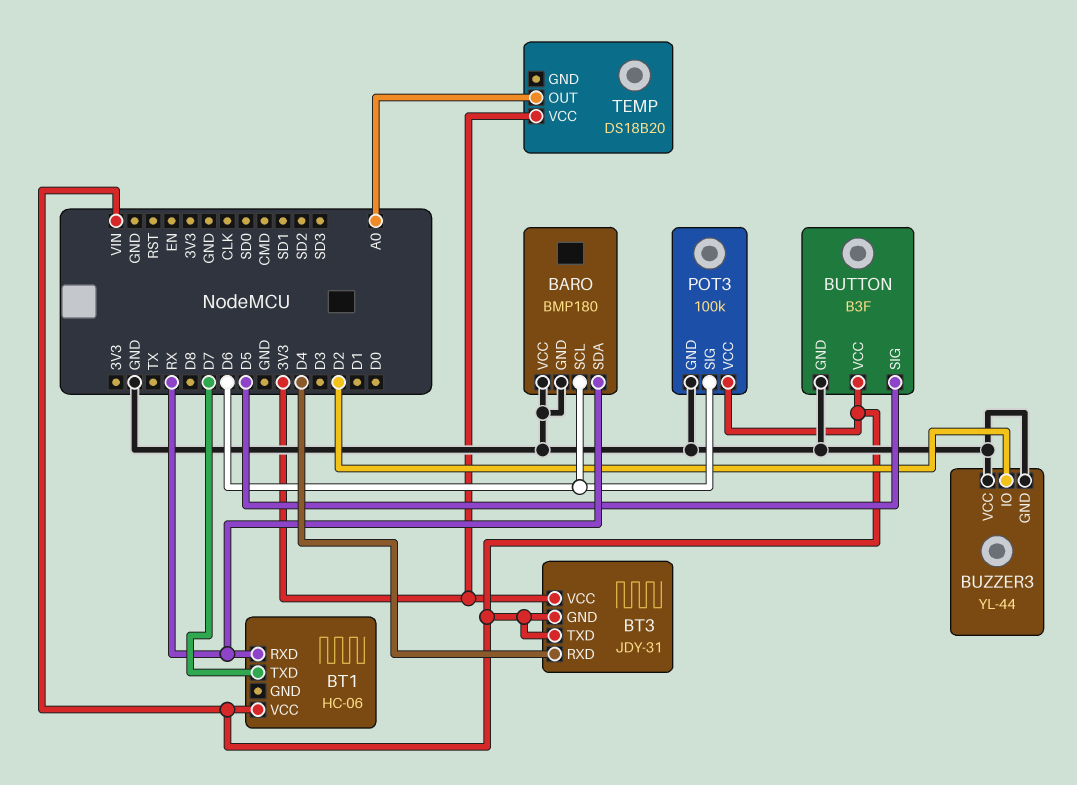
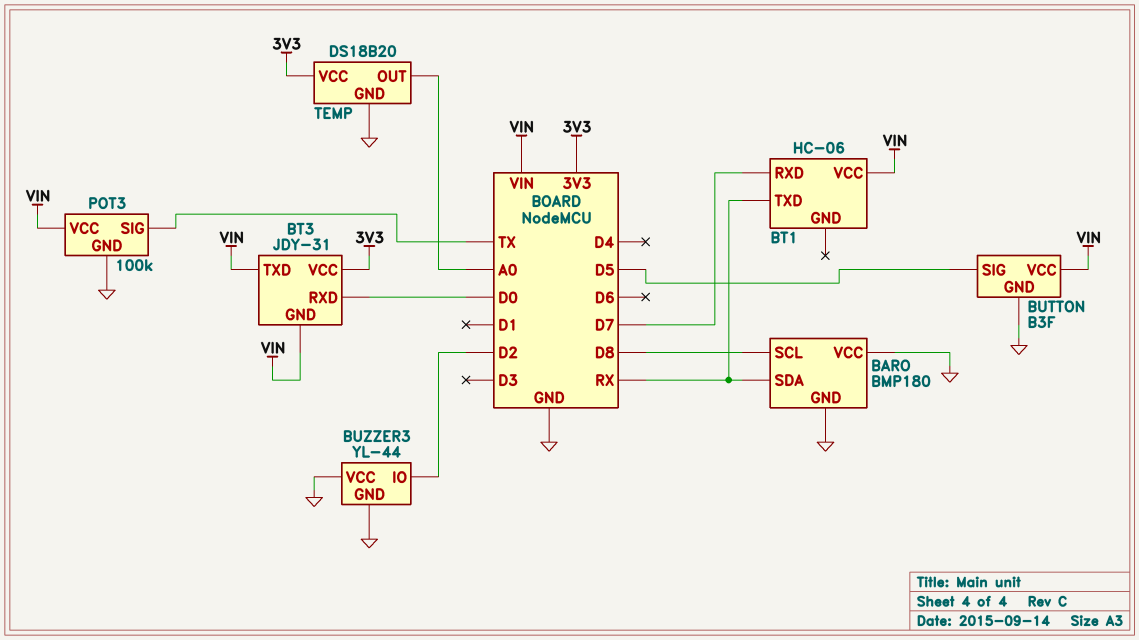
BARO pin SCL: D6 -> D8
BT1 pin RXD: RX -> D7
BT1 pin TXD: D7 -> RX
BT3 pin RXD: D4 -> D0
POT3 pin SIG: D6 -> TX
TEMP pin GND: none -> GND

